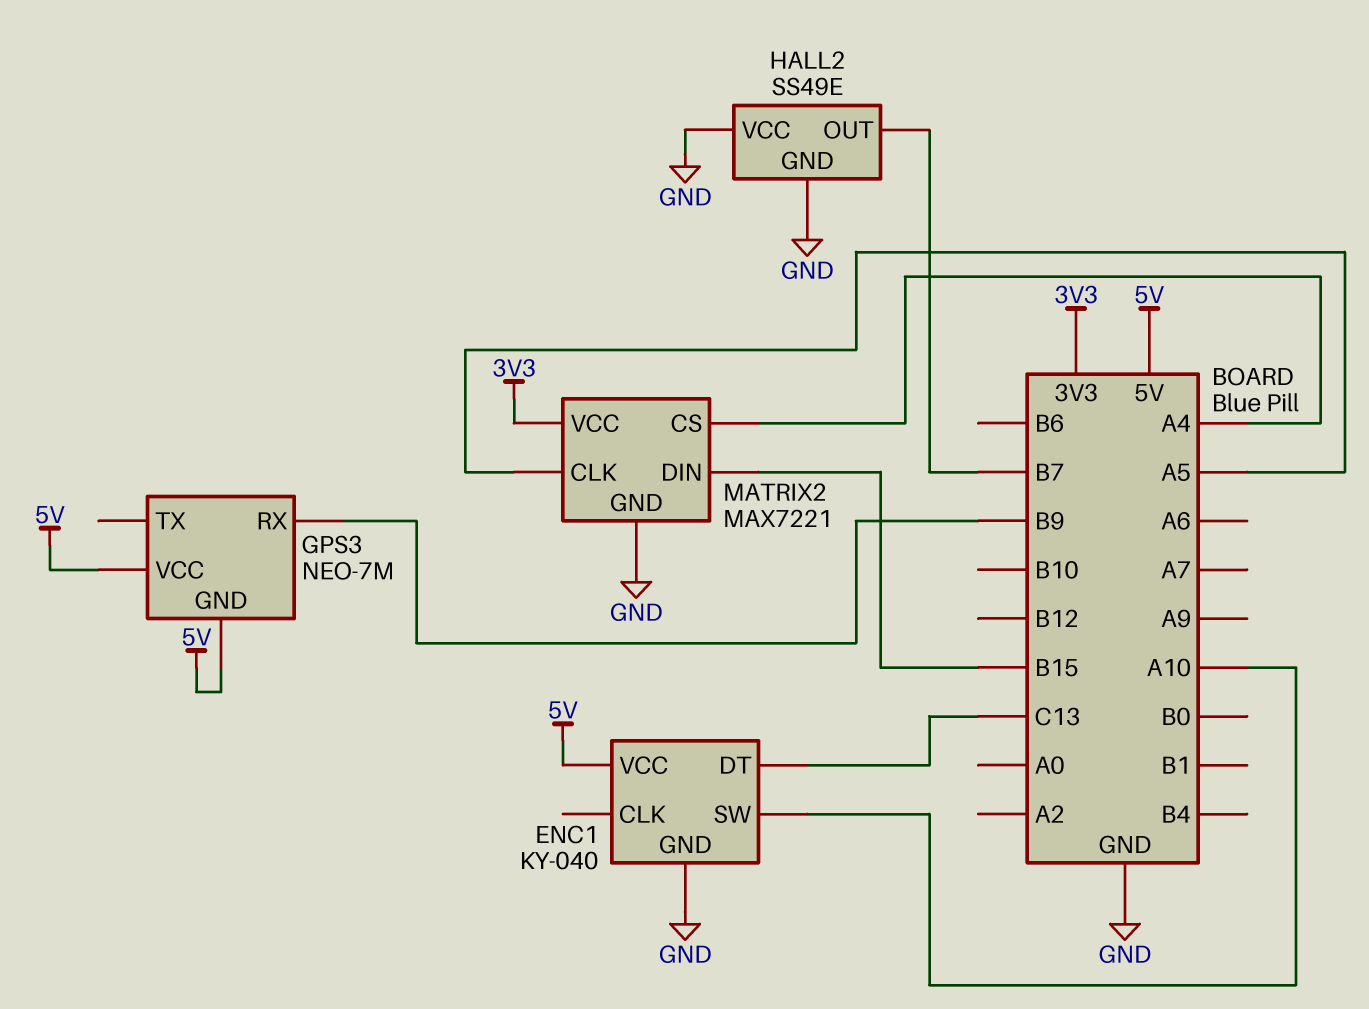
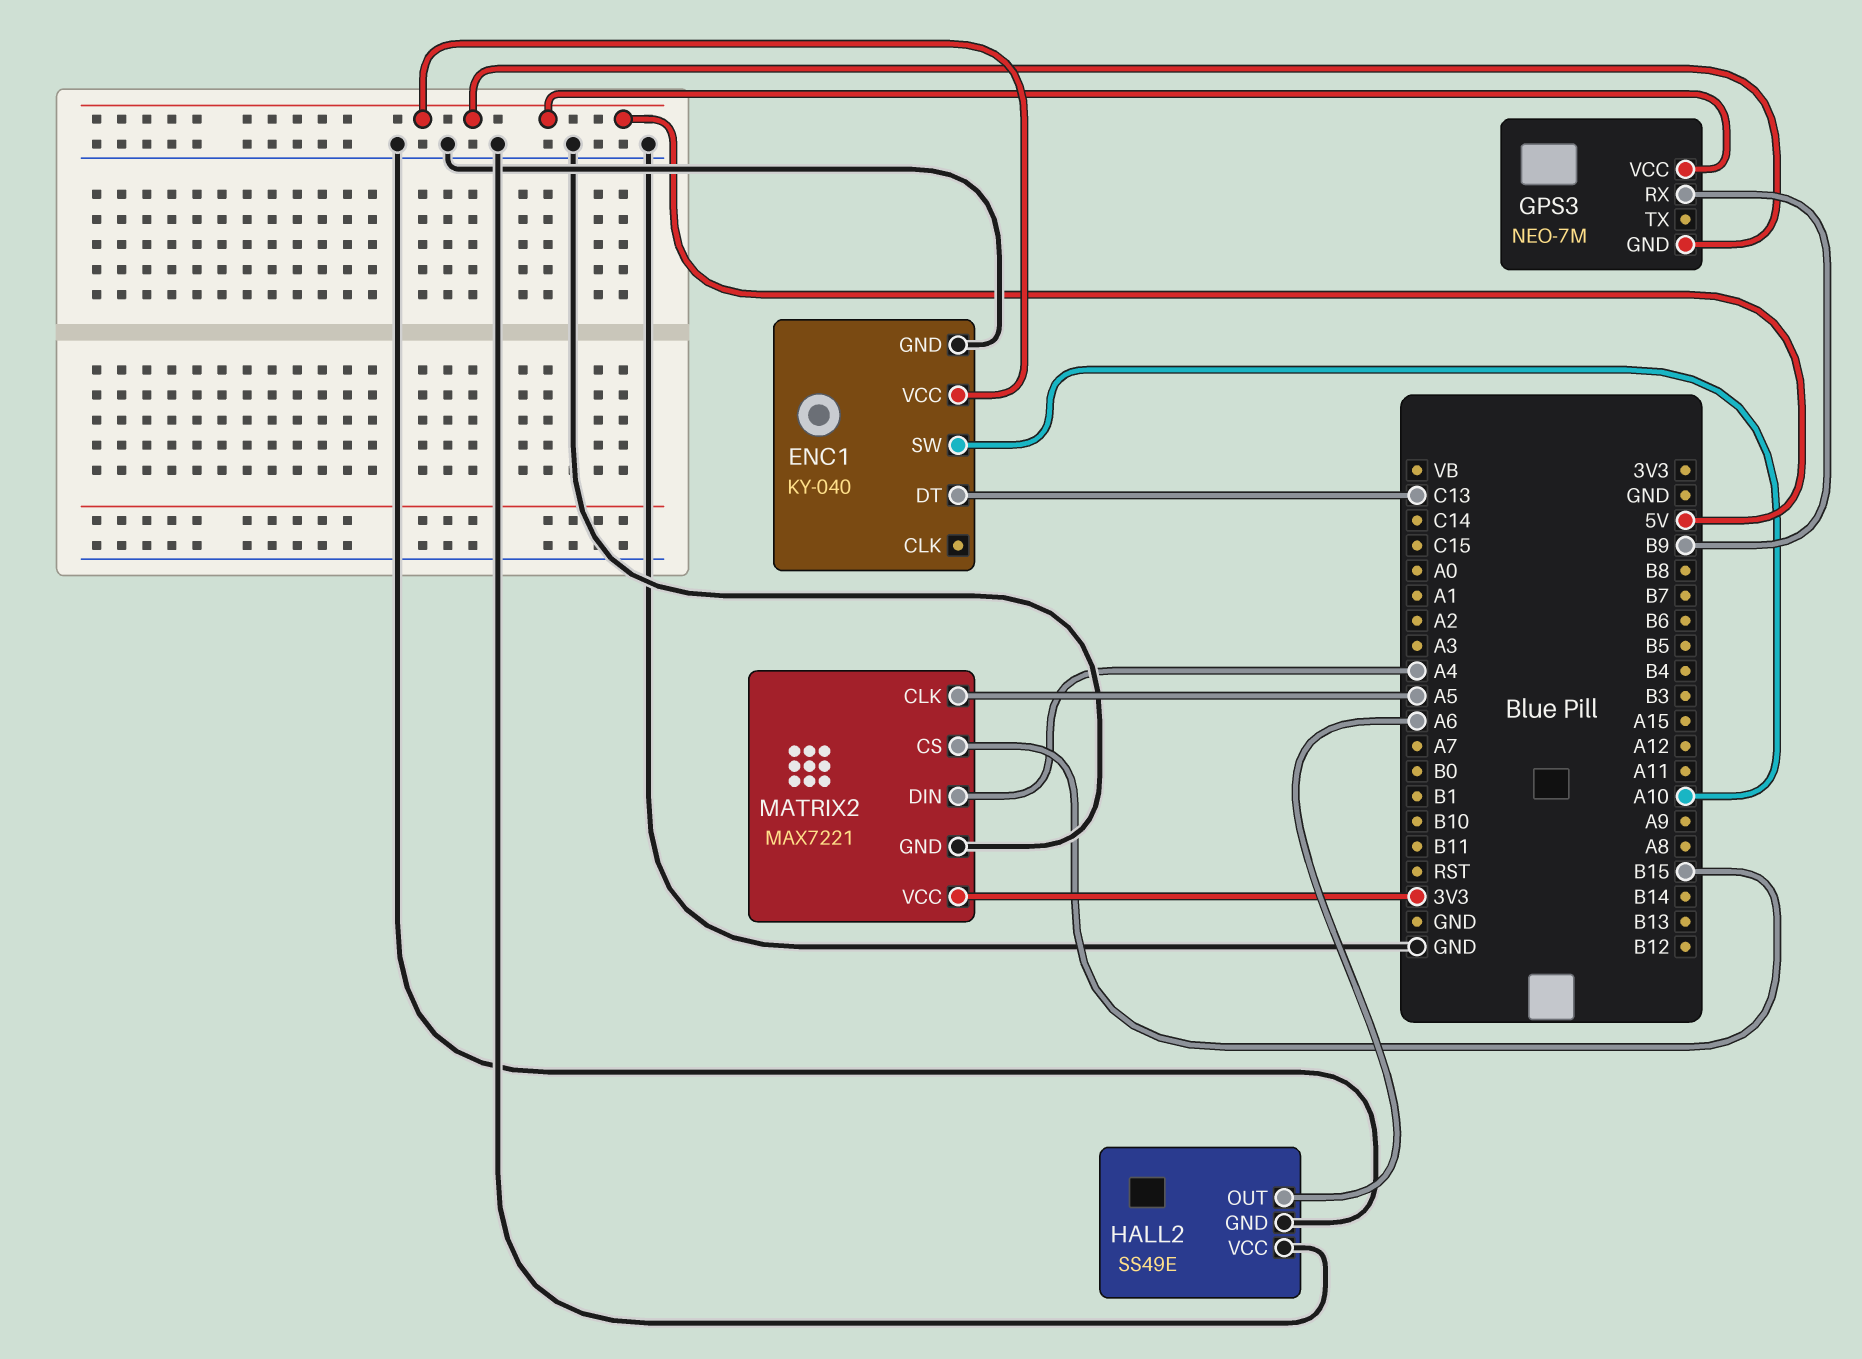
HALL2 pin OUT: B7 -> A6
MATRIX2 pin CS: A4 -> B15
MATRIX2 pin DIN: B15 -> A4

